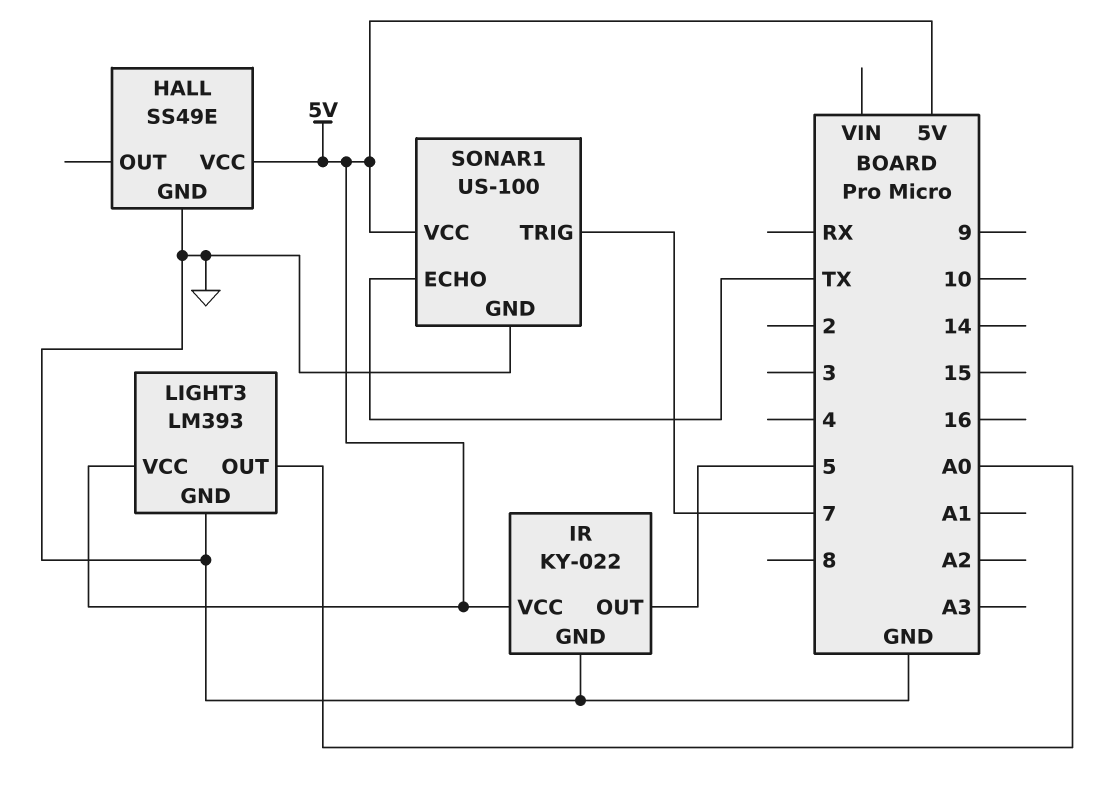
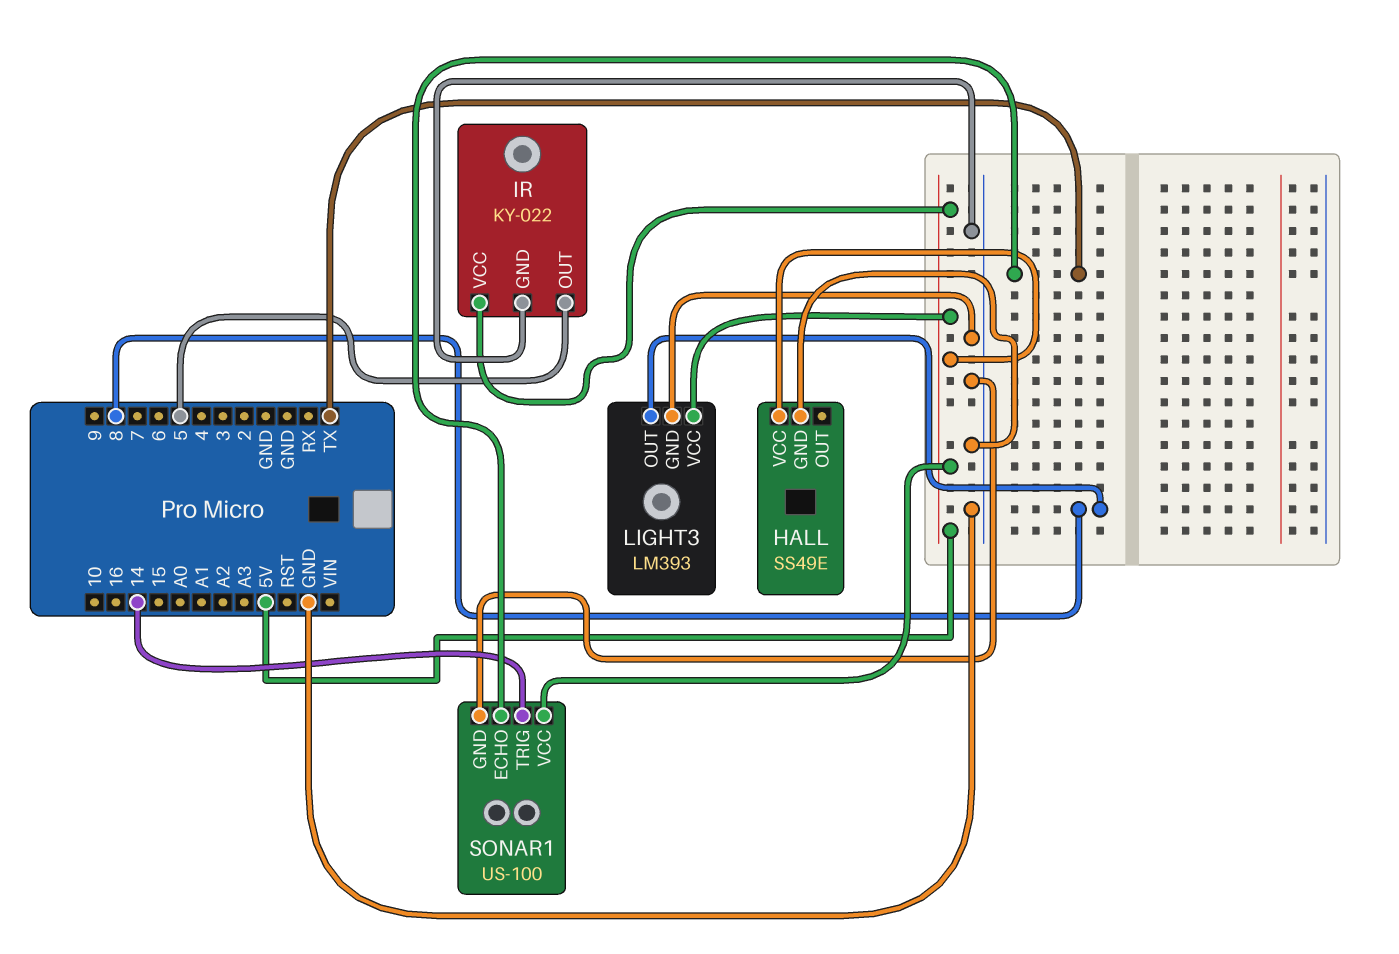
LIGHT3 pin OUT: A0 -> 8
SONAR1 pin TRIG: 7 -> 14

